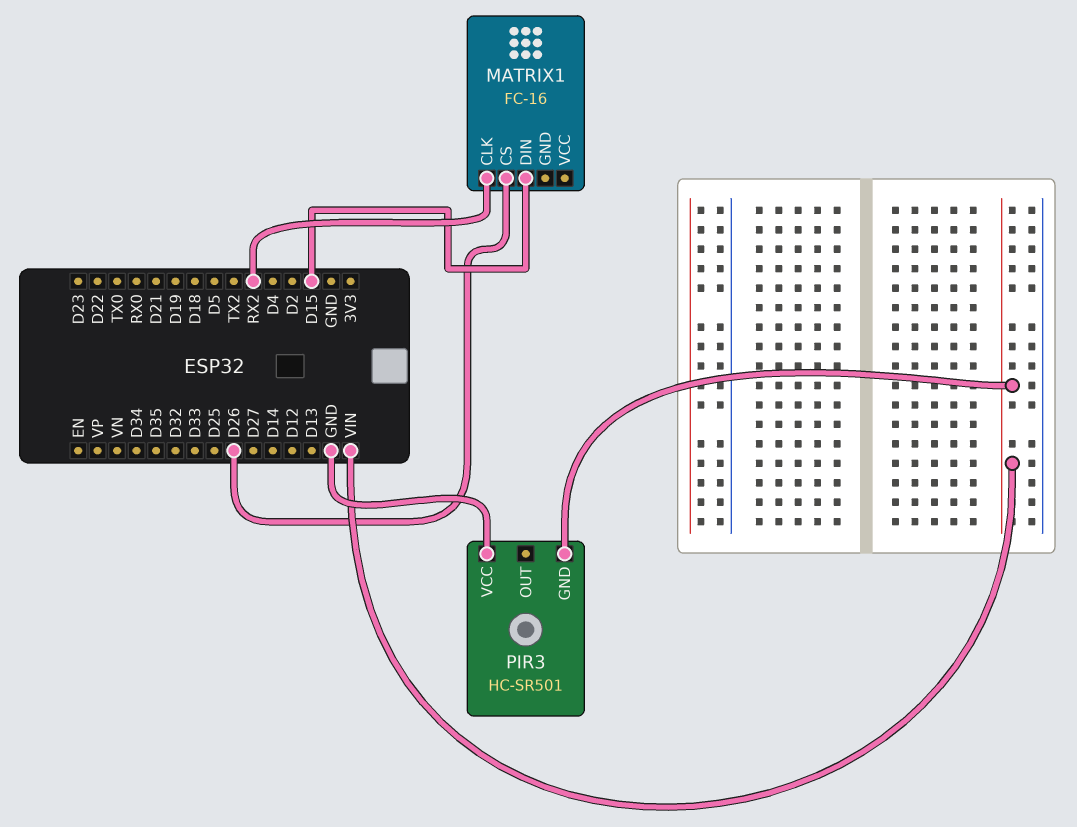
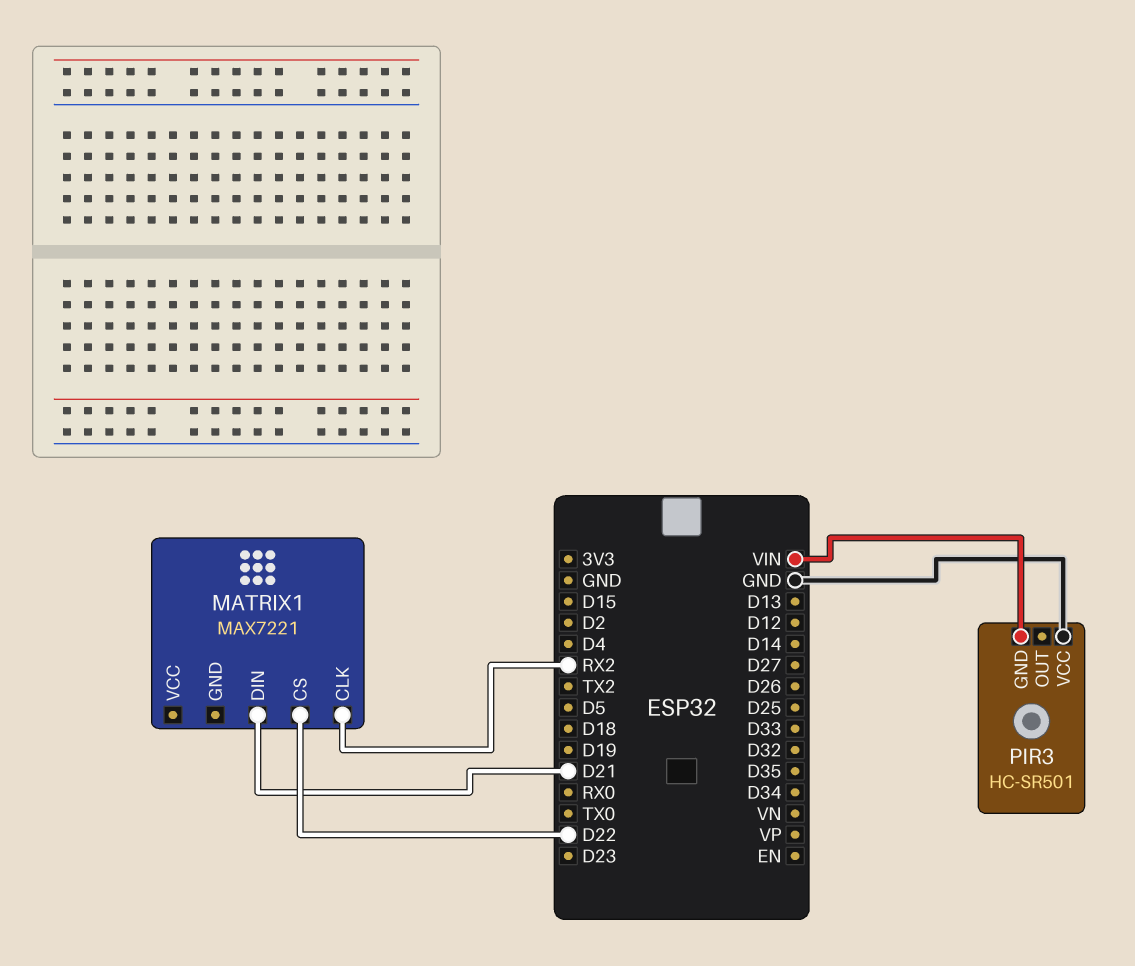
MATRIX1: FC-16 -> MAX7221
MATRIX1 pin CS: D26 -> D22
MATRIX1 pin DIN: D15 -> D21

